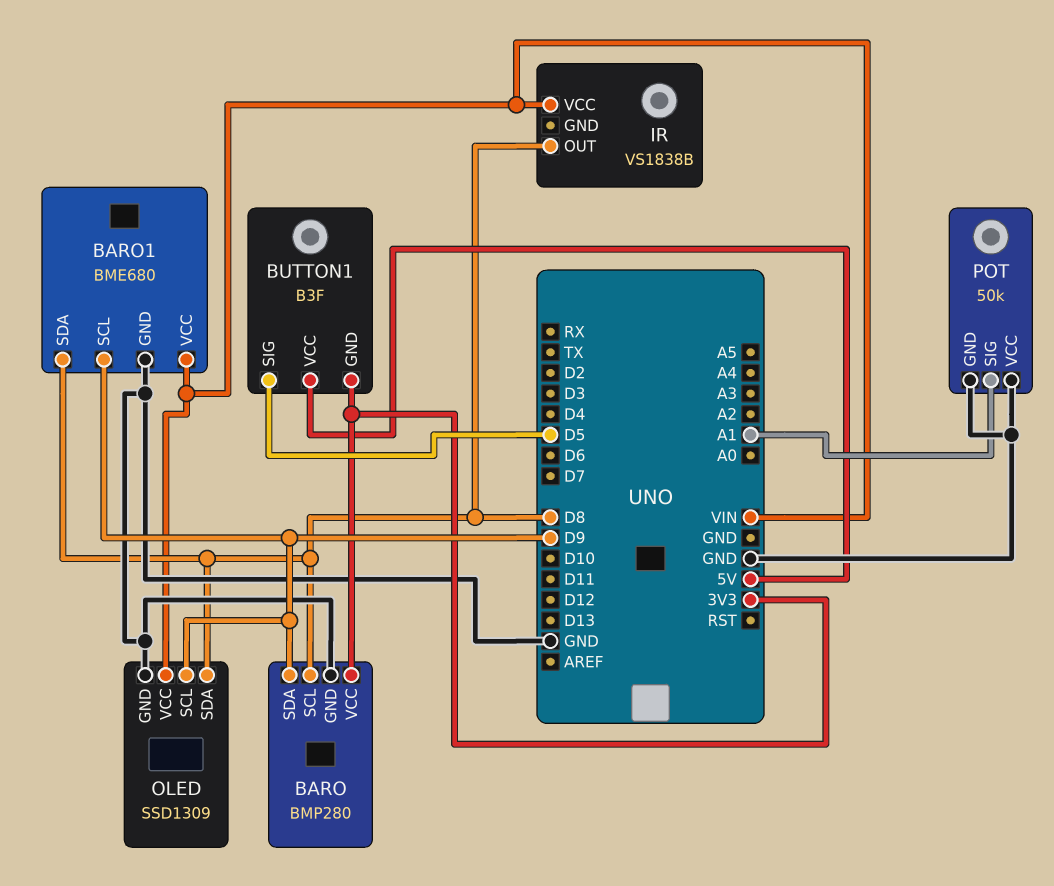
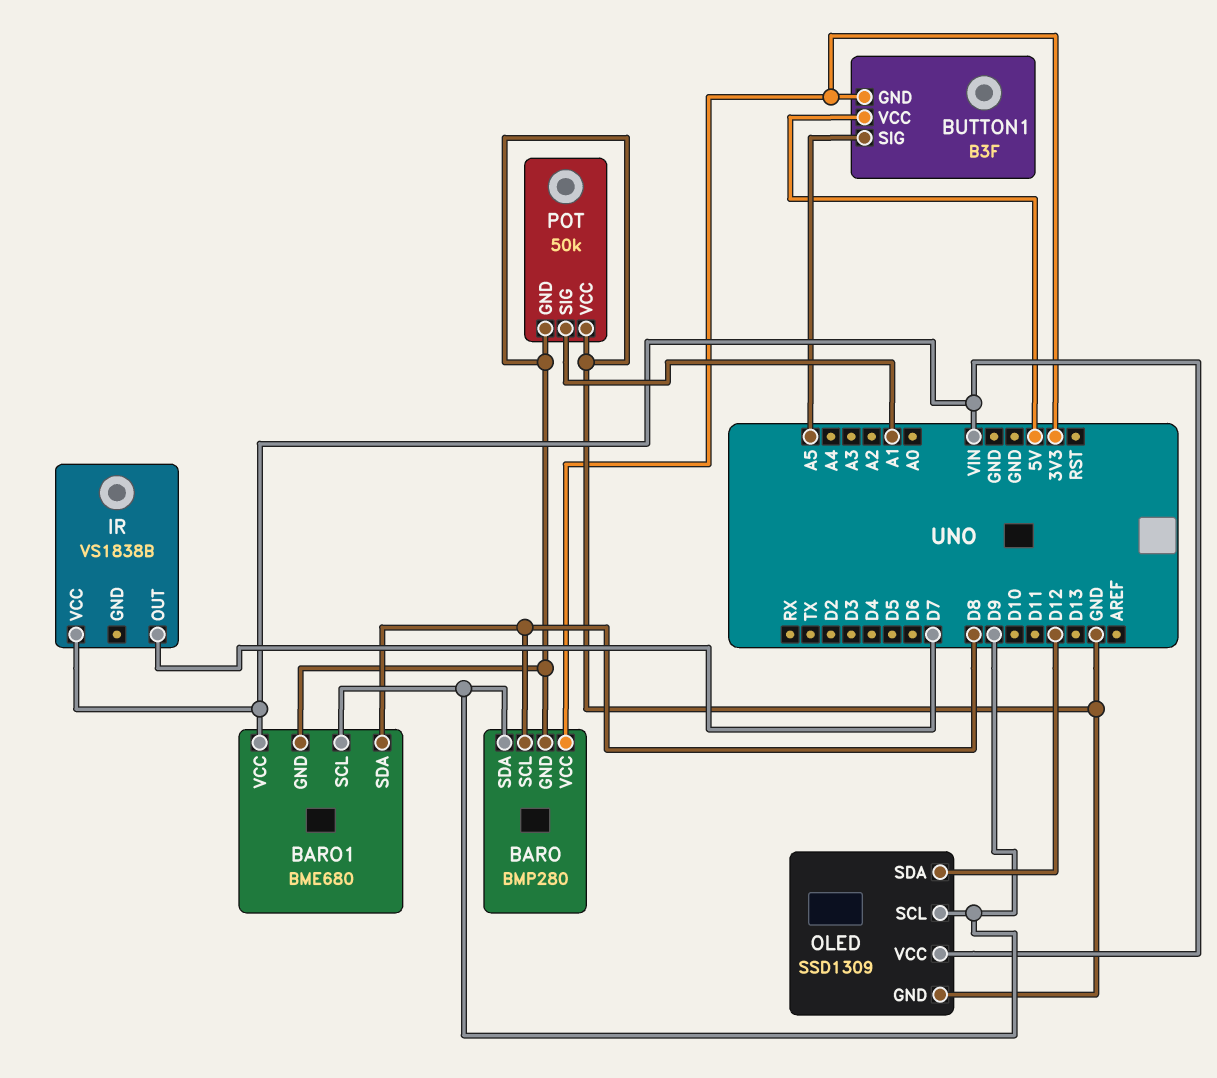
BUTTON1 pin SIG: D5 -> A5
IR pin OUT: D8 -> D7
OLED pin SDA: D8 -> D12

